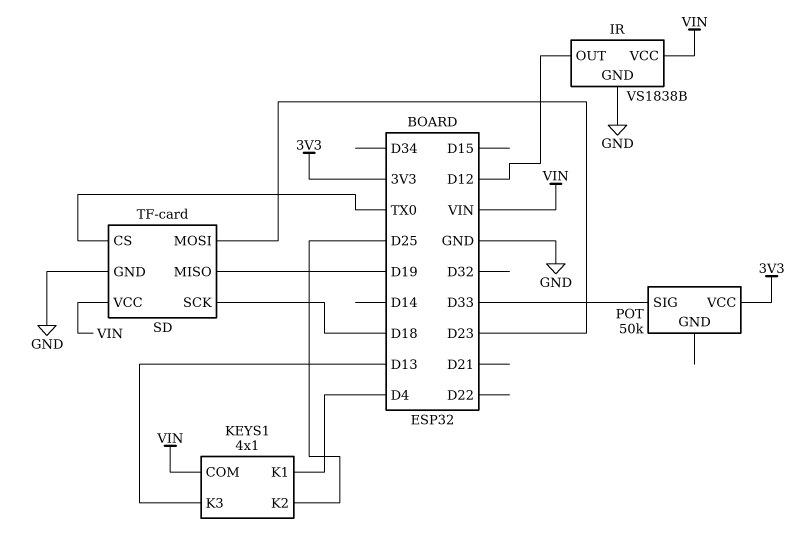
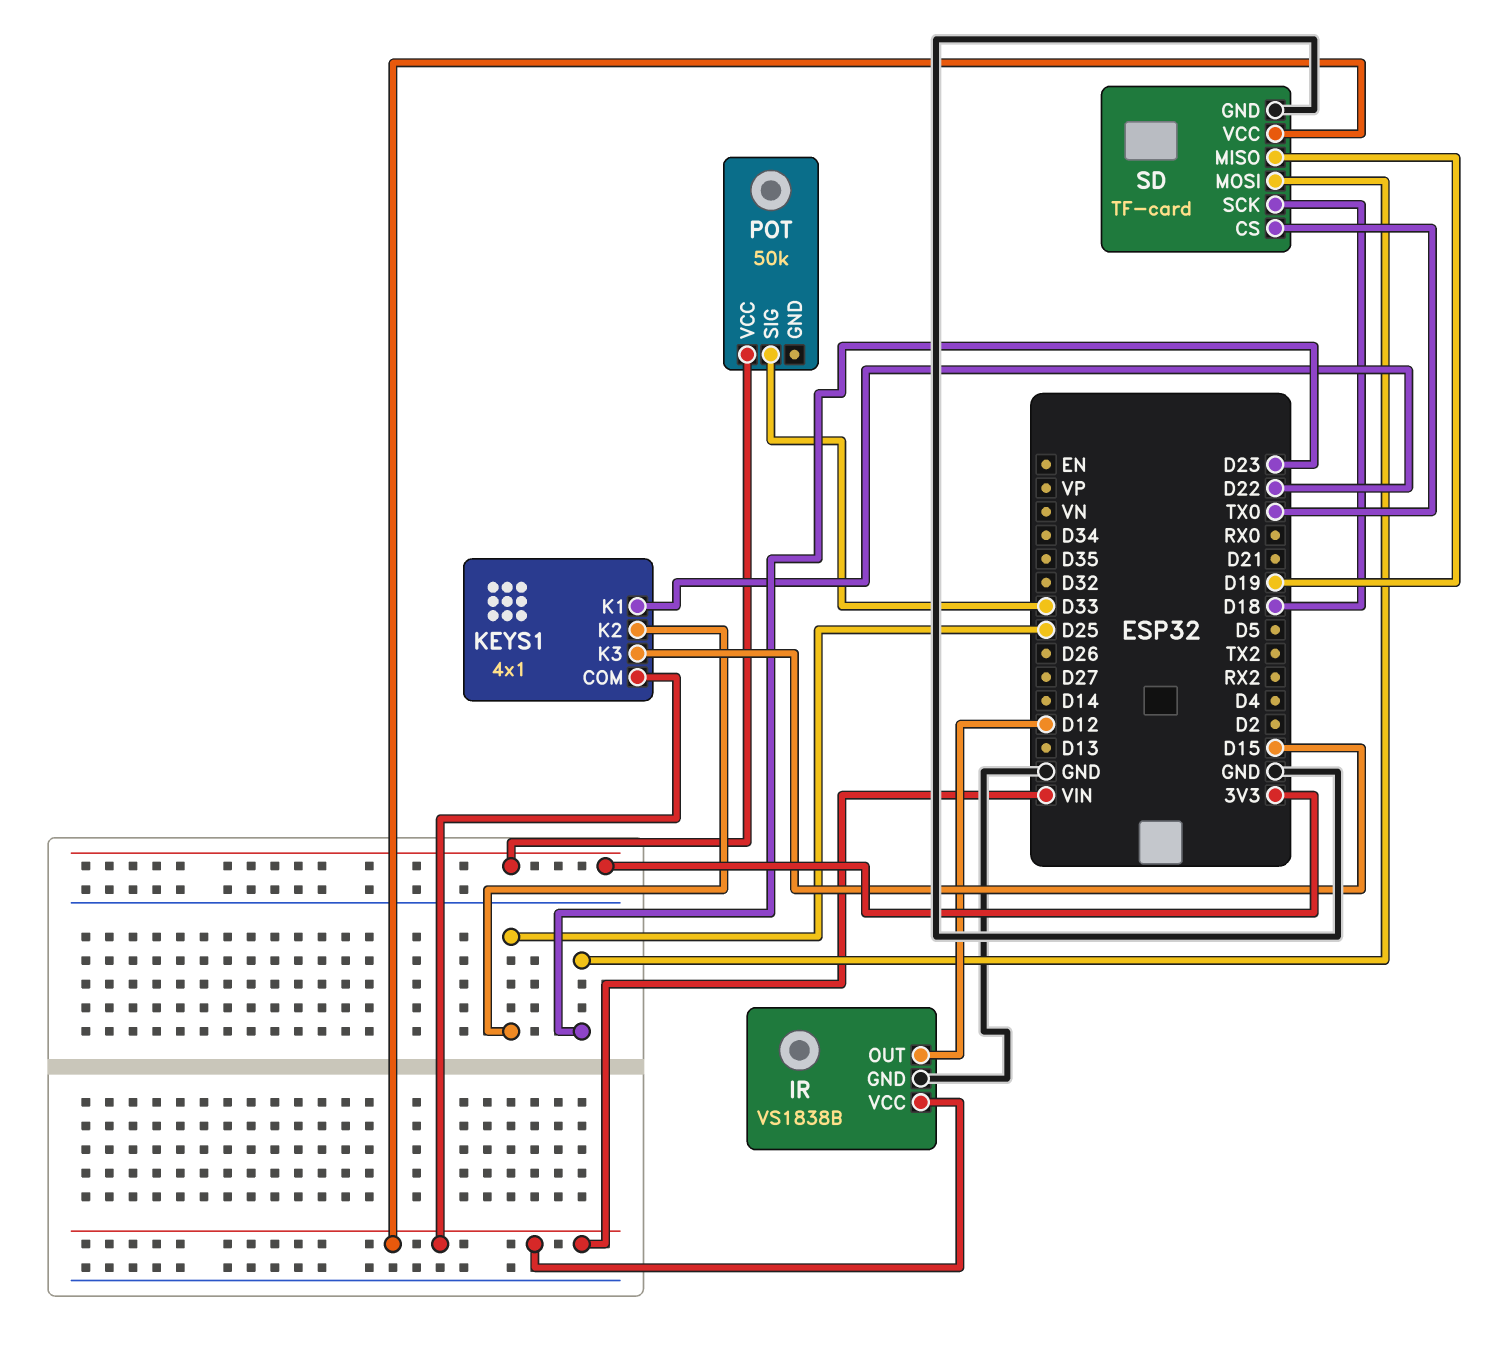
KEYS1 pin K1: D4 -> D22
KEYS1 pin K3: D13 -> D15

